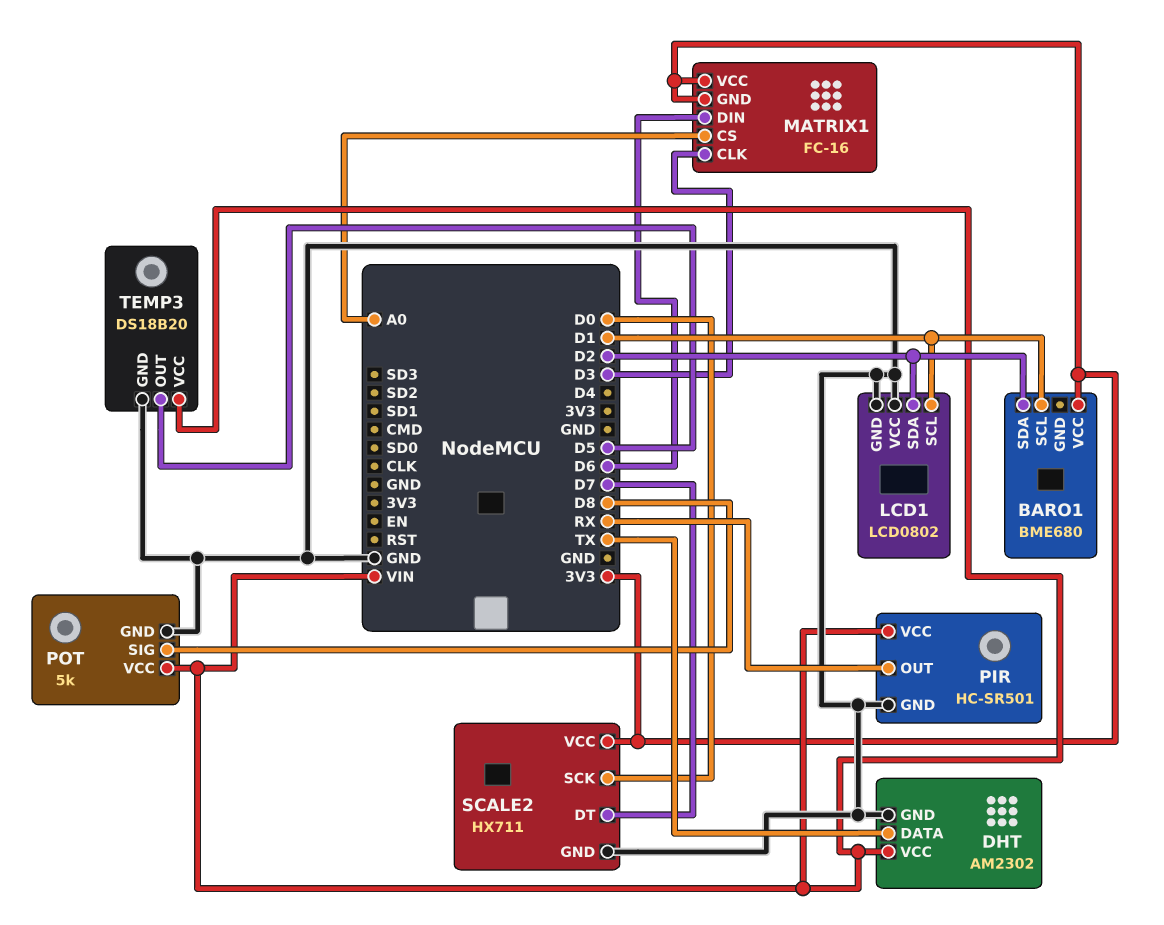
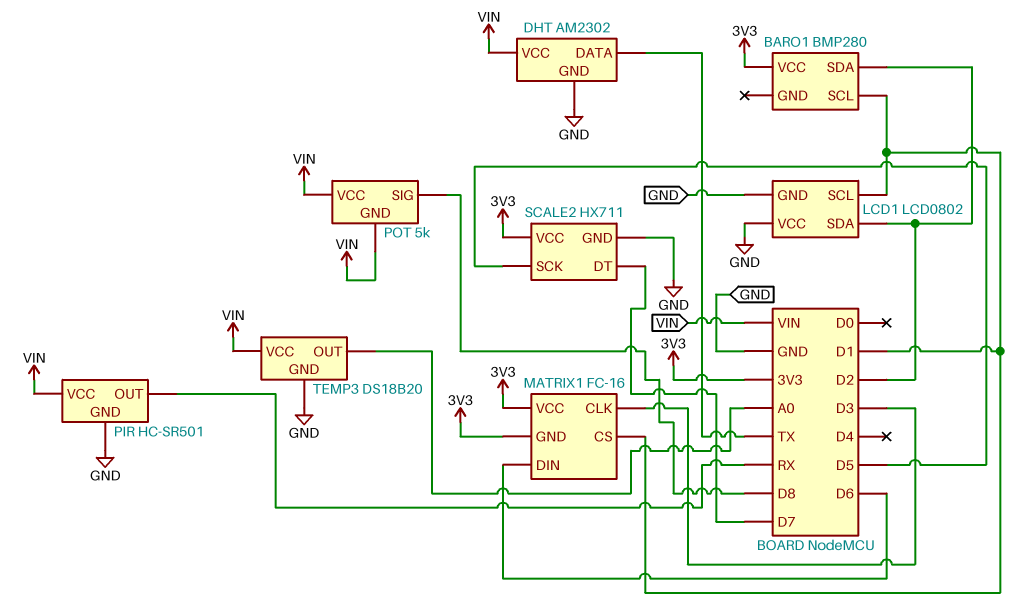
BARO1: BME680 -> BMP280
MATRIX1 pin CS: A0 -> D1
POT pin GND: GND -> VIN
SCALE2 pin SCK: D0 -> D5
TEMP3 pin OUT: D5 -> A0

